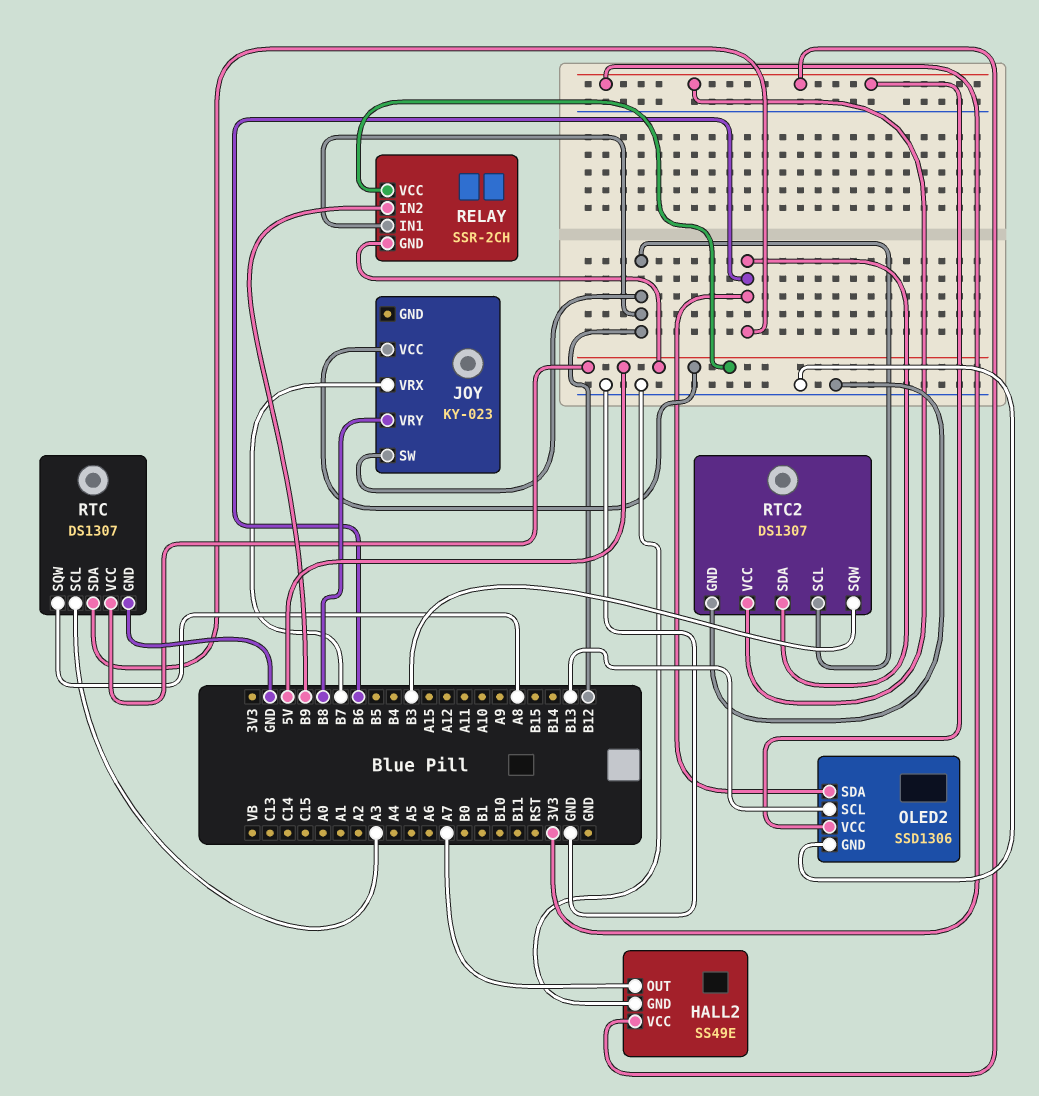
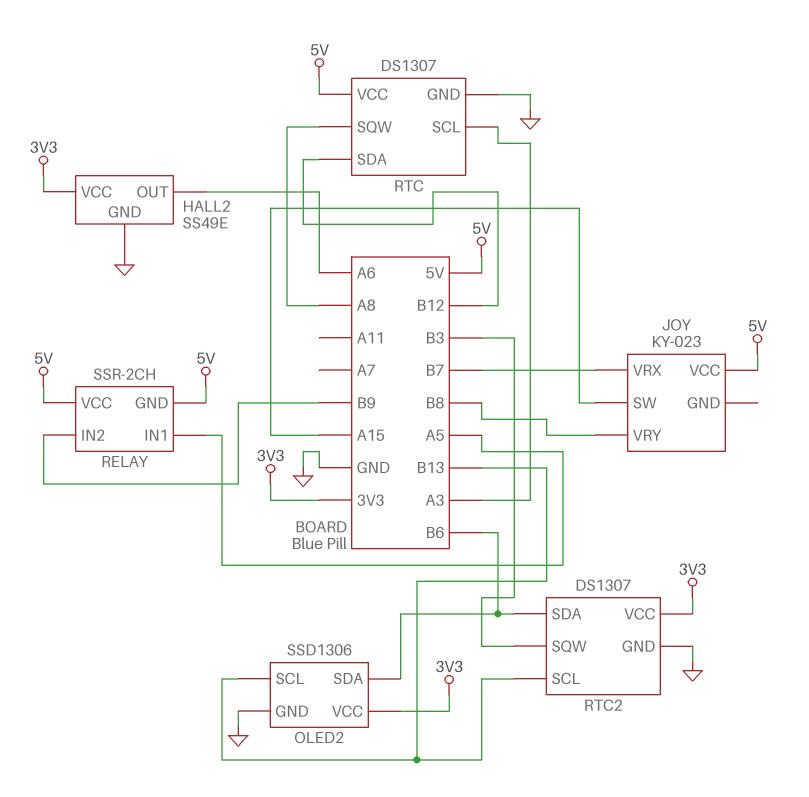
HALL2 pin OUT: A7 -> A6
JOY pin SW: B12 -> A15
RELAY pin IN1: B12 -> A5
RTC pin SDA: B6 -> B12
RTC2 pin SCL: B12 -> B13

